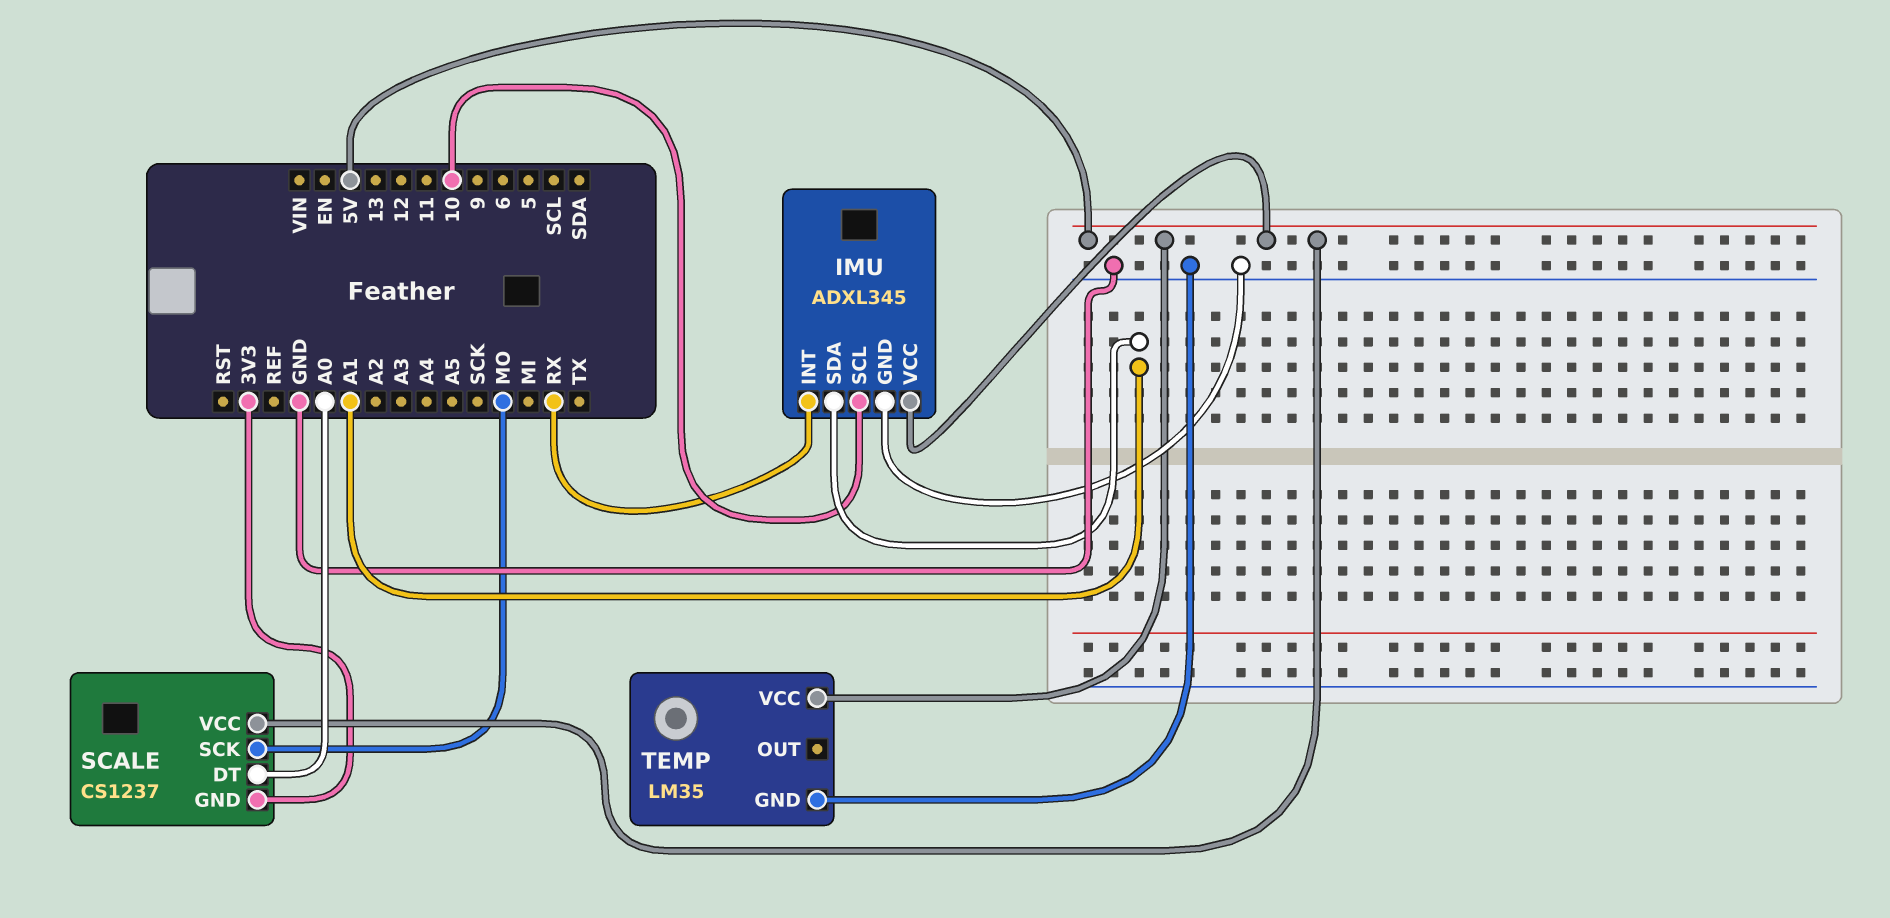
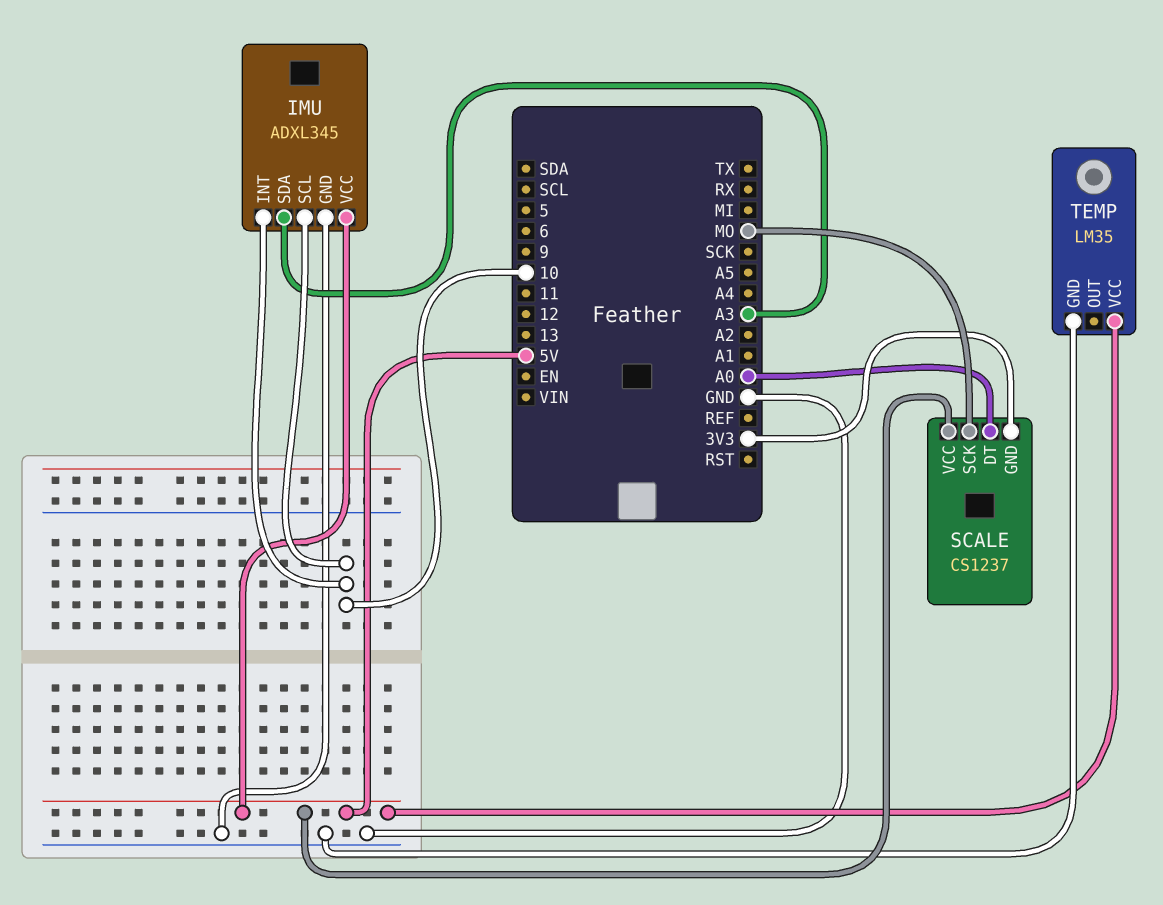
IMU pin INT: RX -> 10
IMU pin SDA: A1 -> A3

